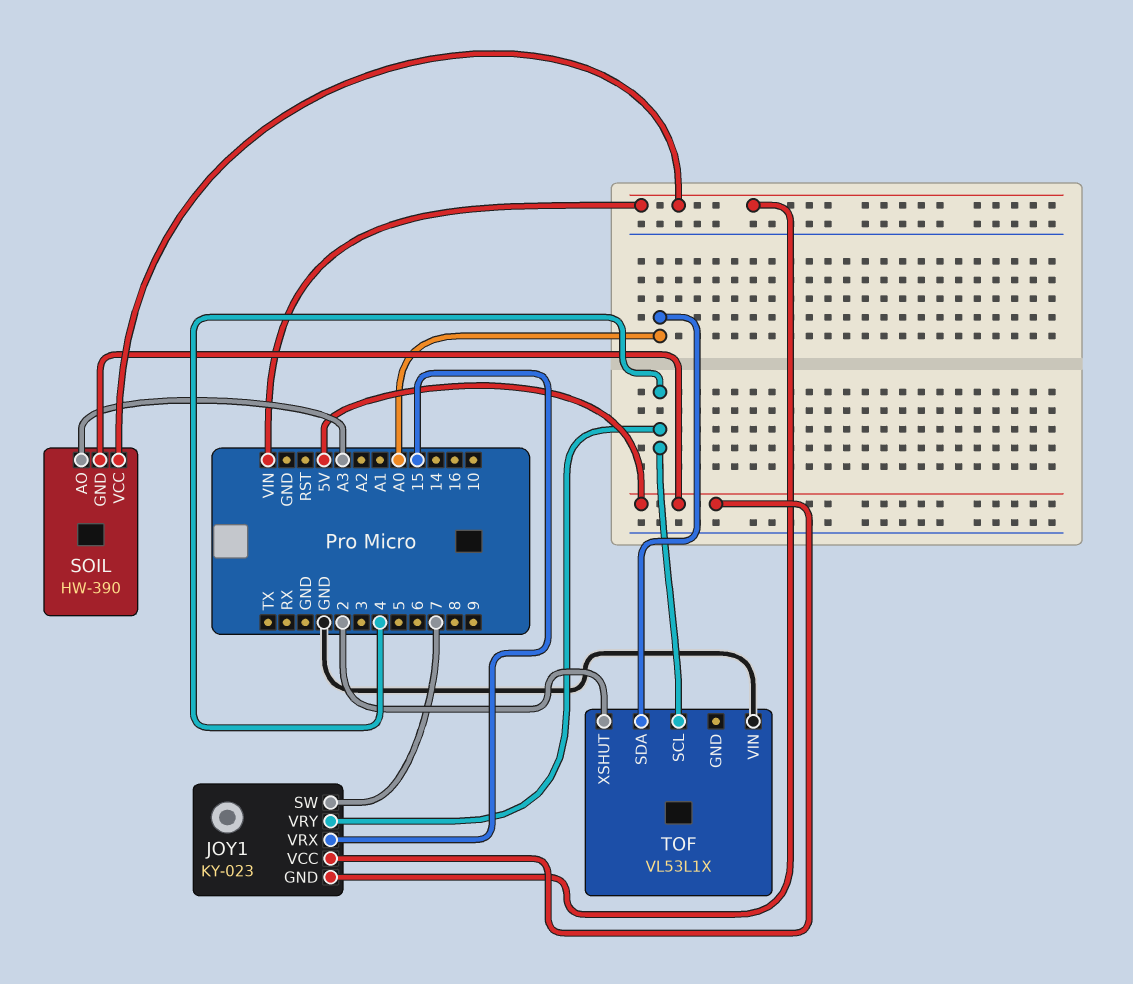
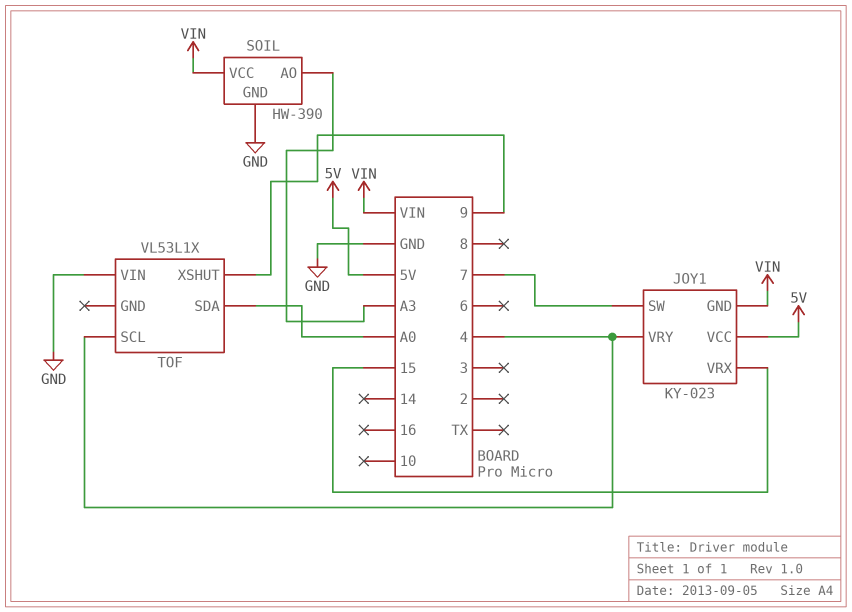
SOIL pin GND: 5V -> GND
TOF pin XSHUT: 2 -> 9

